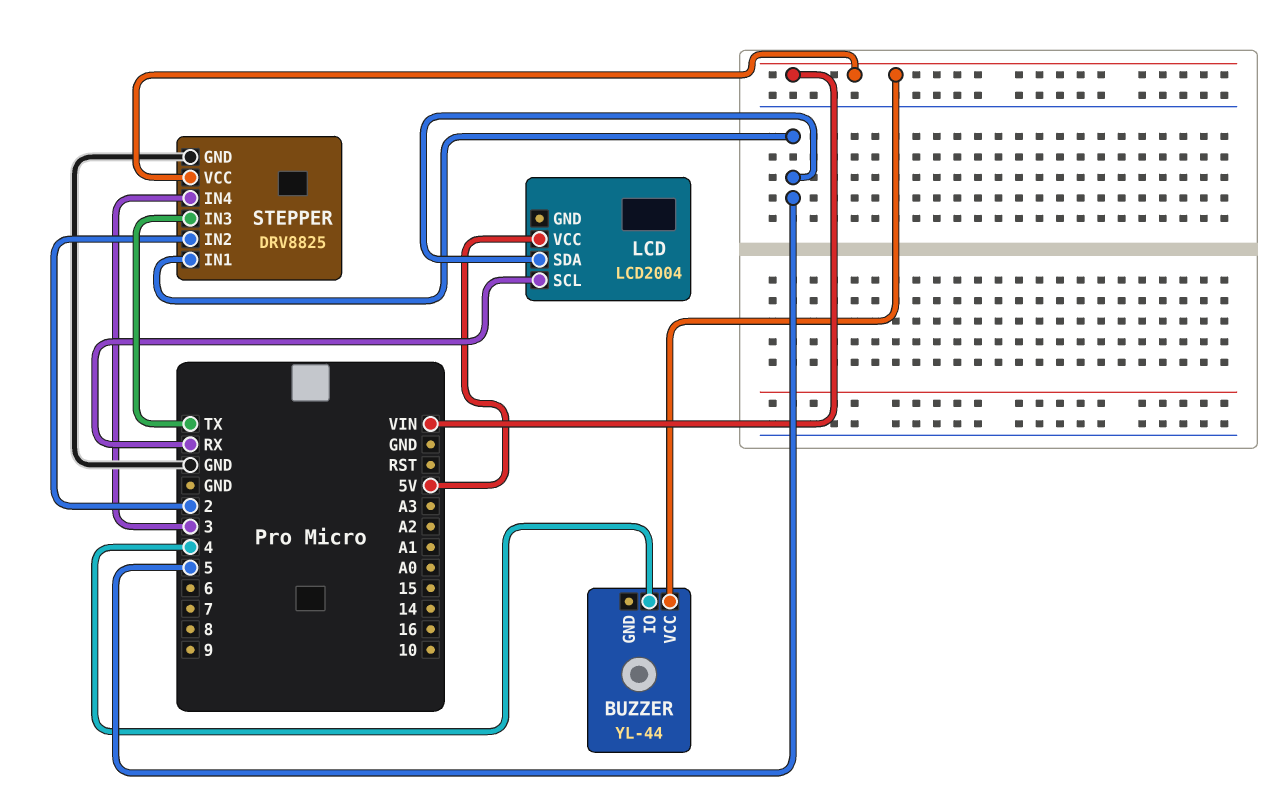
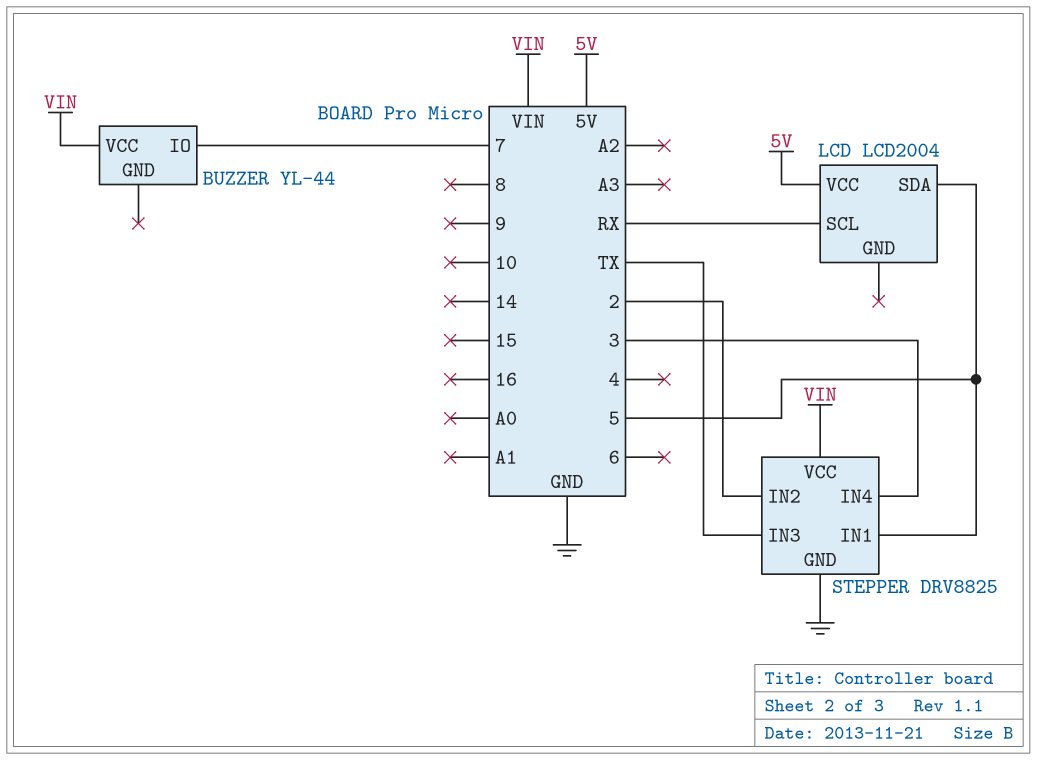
BUZZER pin IO: 4 -> 7

